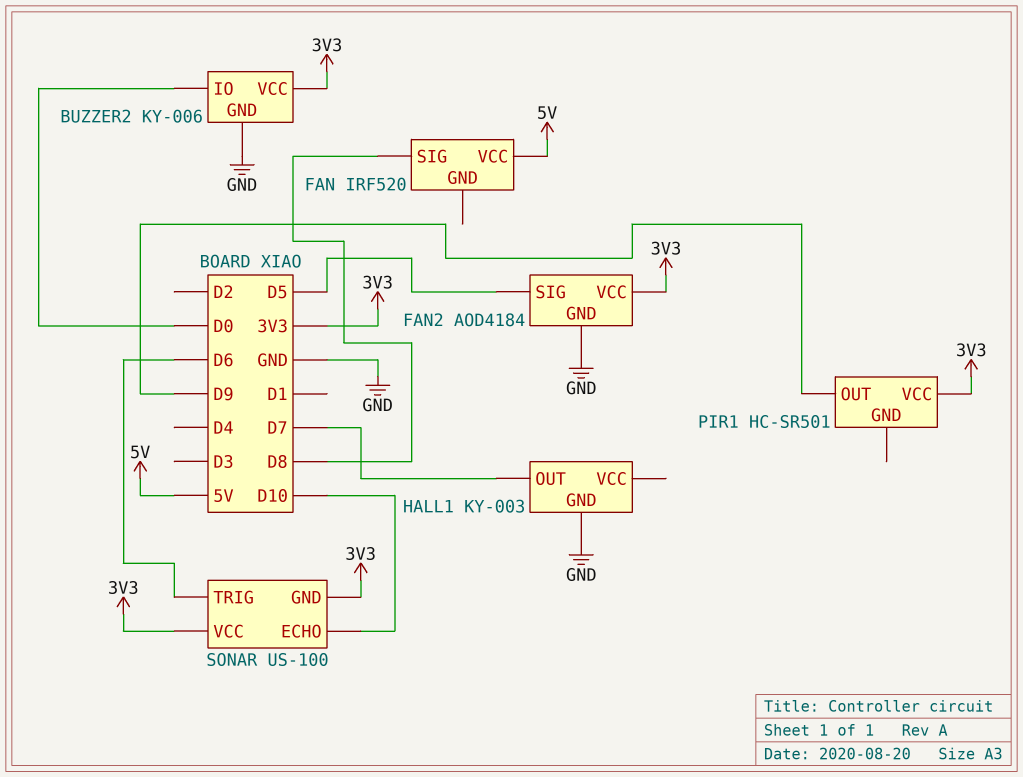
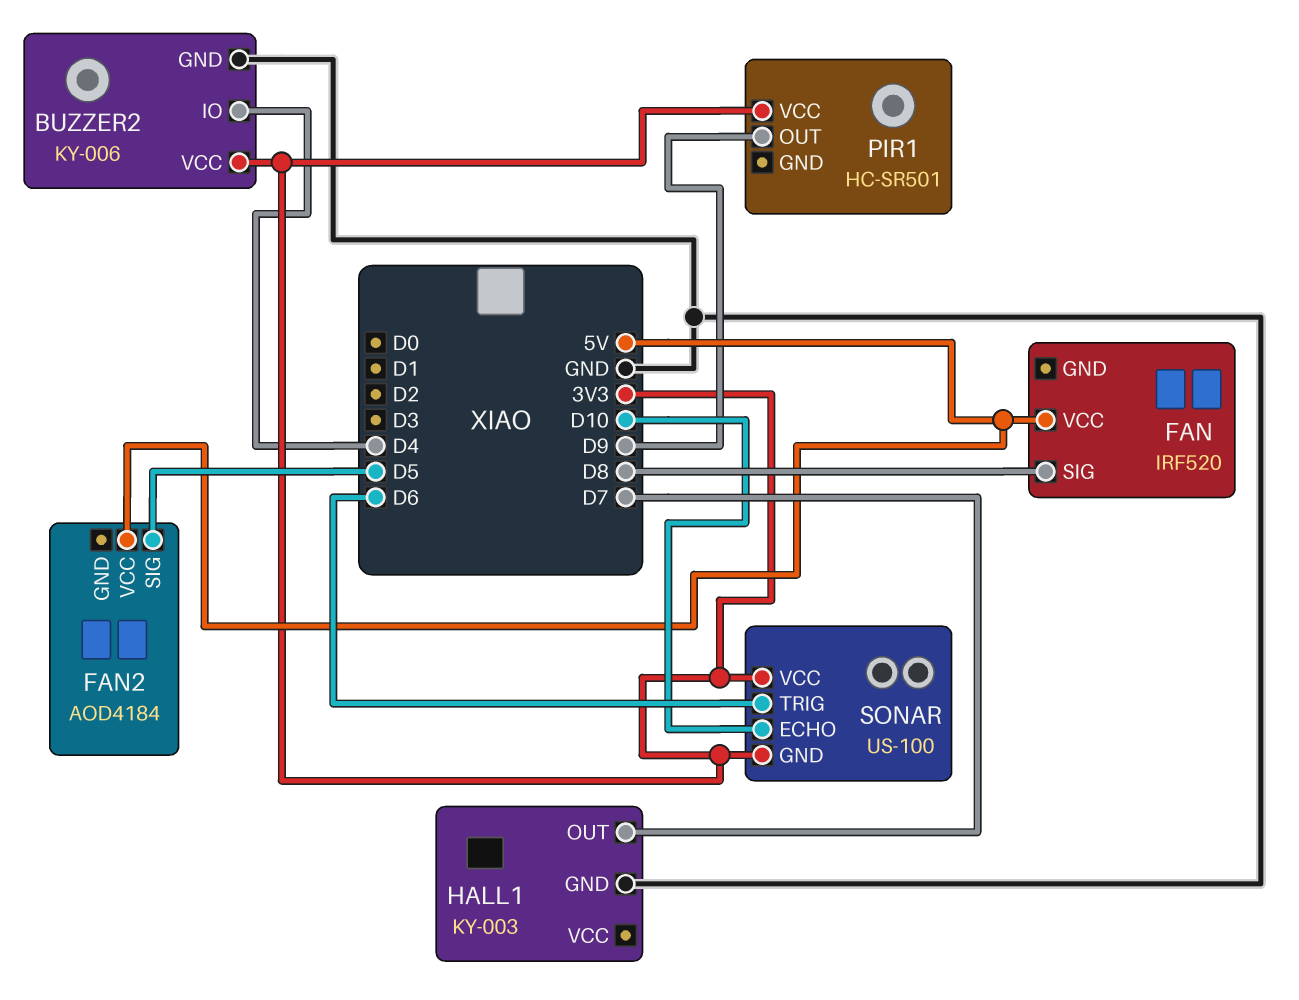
BUZZER2 pin IO: D0 -> D4
FAN2 pin GND: GND -> none
FAN2 pin VCC: 3V3 -> 5V

